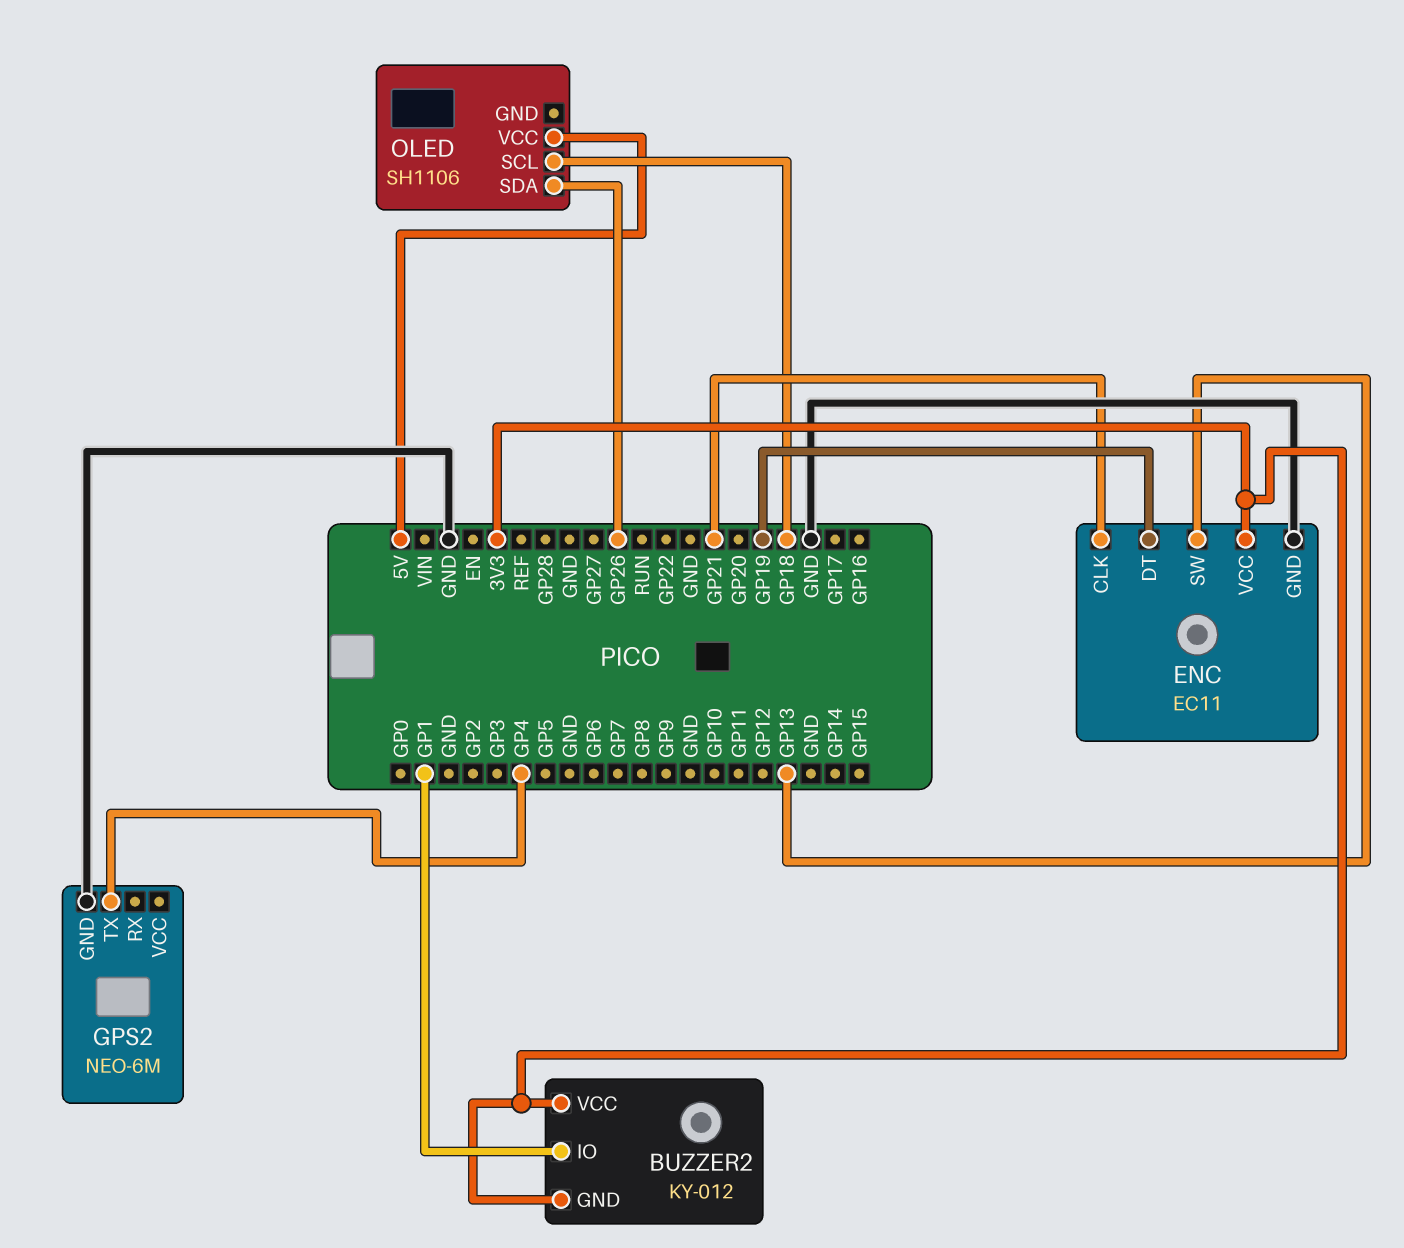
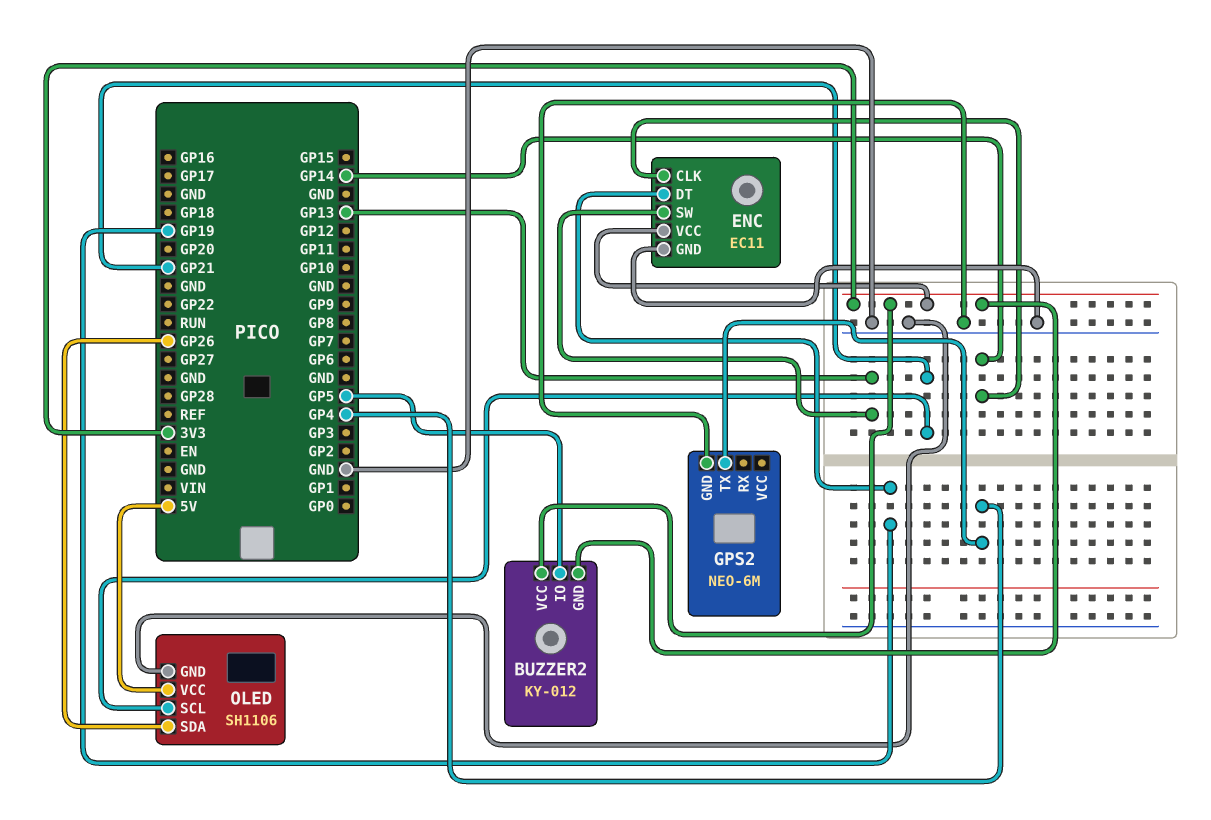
BUZZER2 pin IO: GP1 -> GP5
ENC pin CLK: GP21 -> GP14
OLED pin GND: none -> GND
OLED pin SCL: GP18 -> GP21

